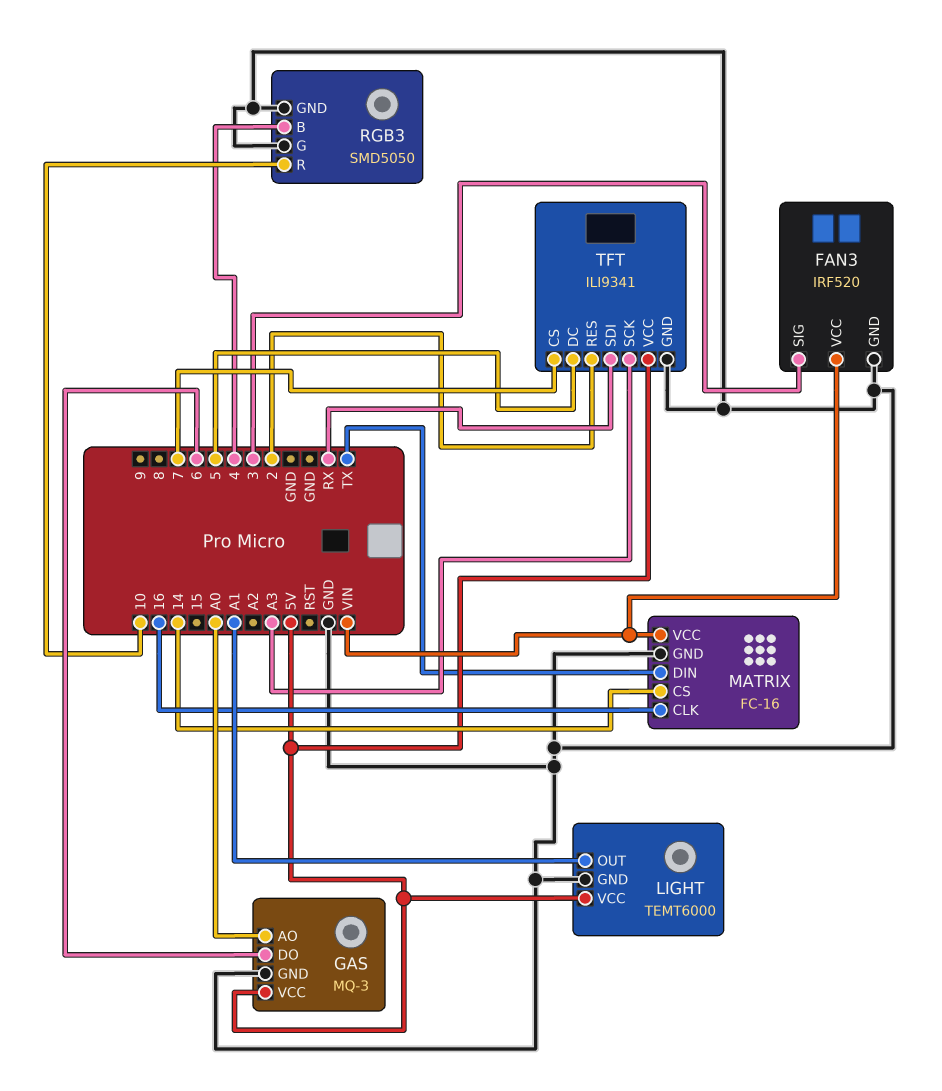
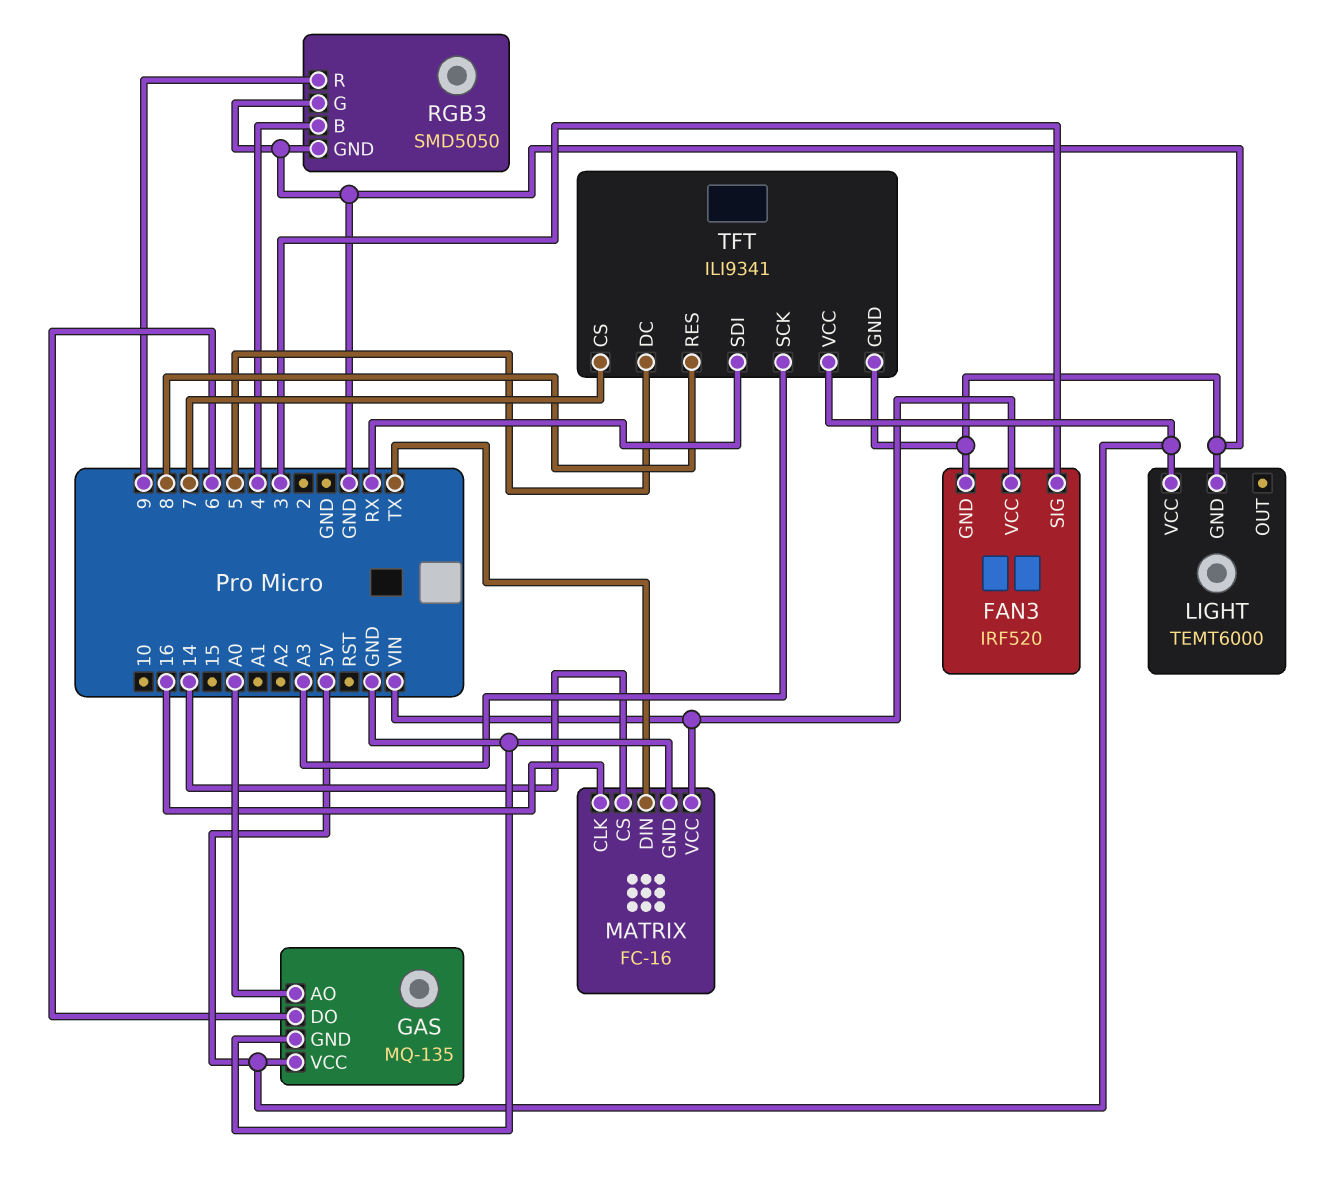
GAS: MQ-3 -> MQ-135
LIGHT pin OUT: A1 -> none
RGB3 pin R: 10 -> 9
TFT pin RES: 2 -> 8

